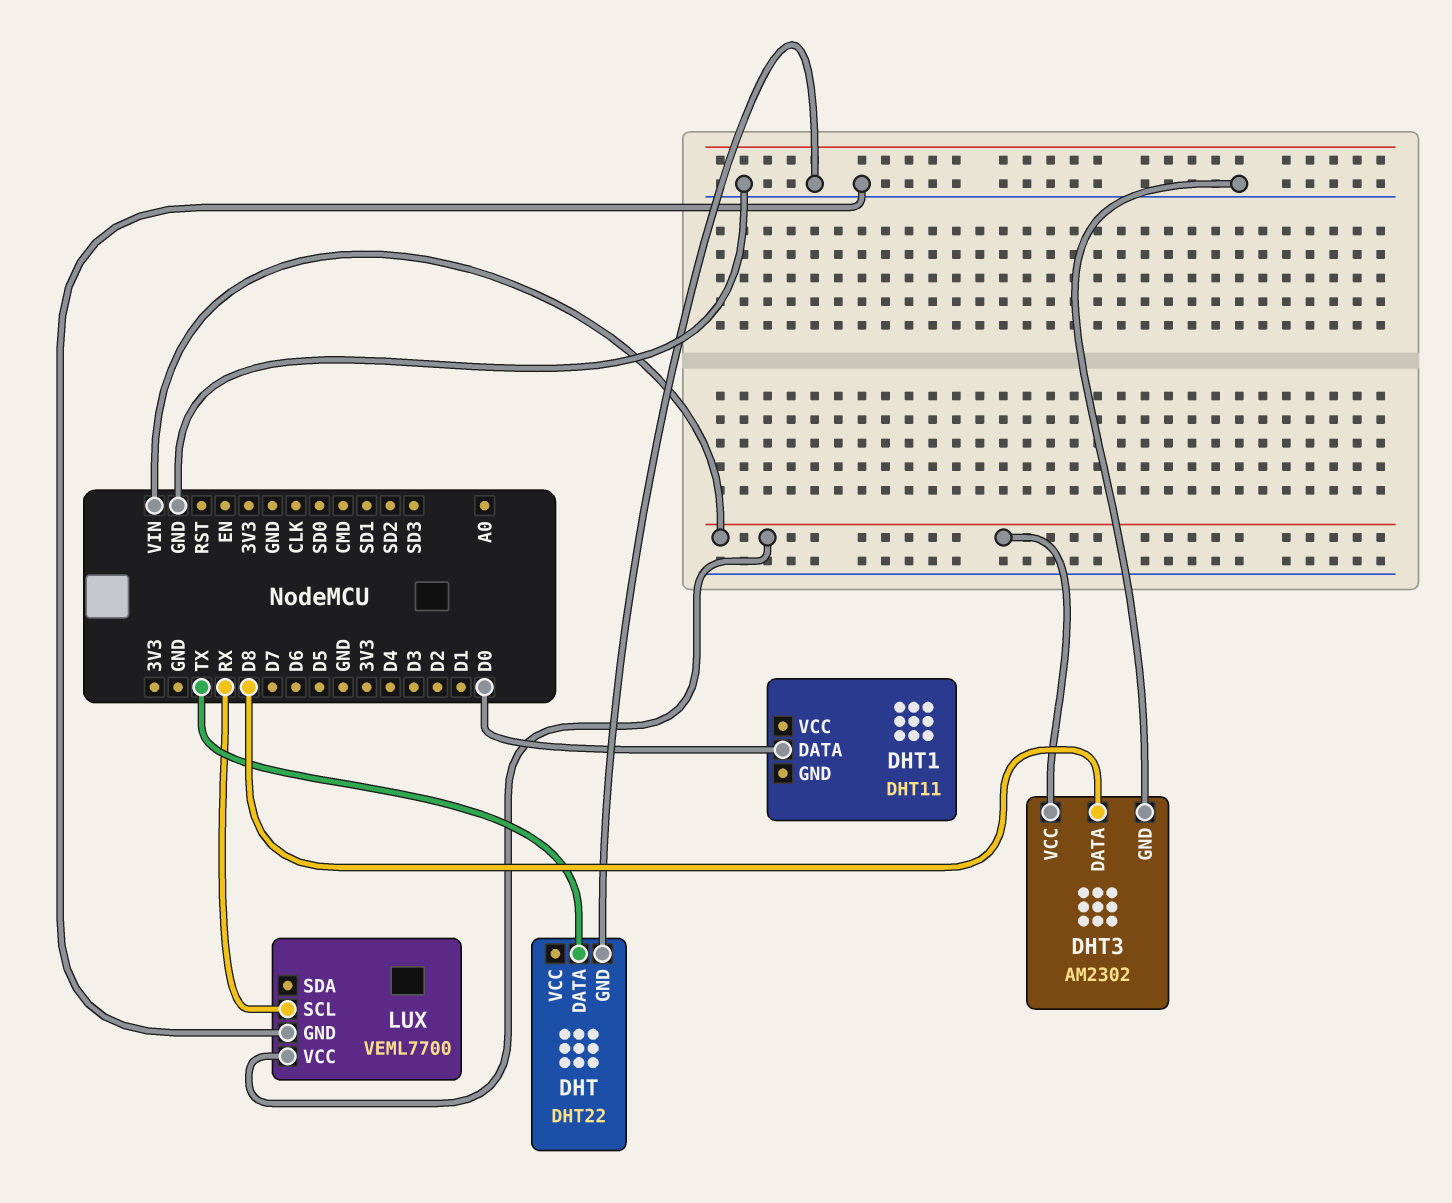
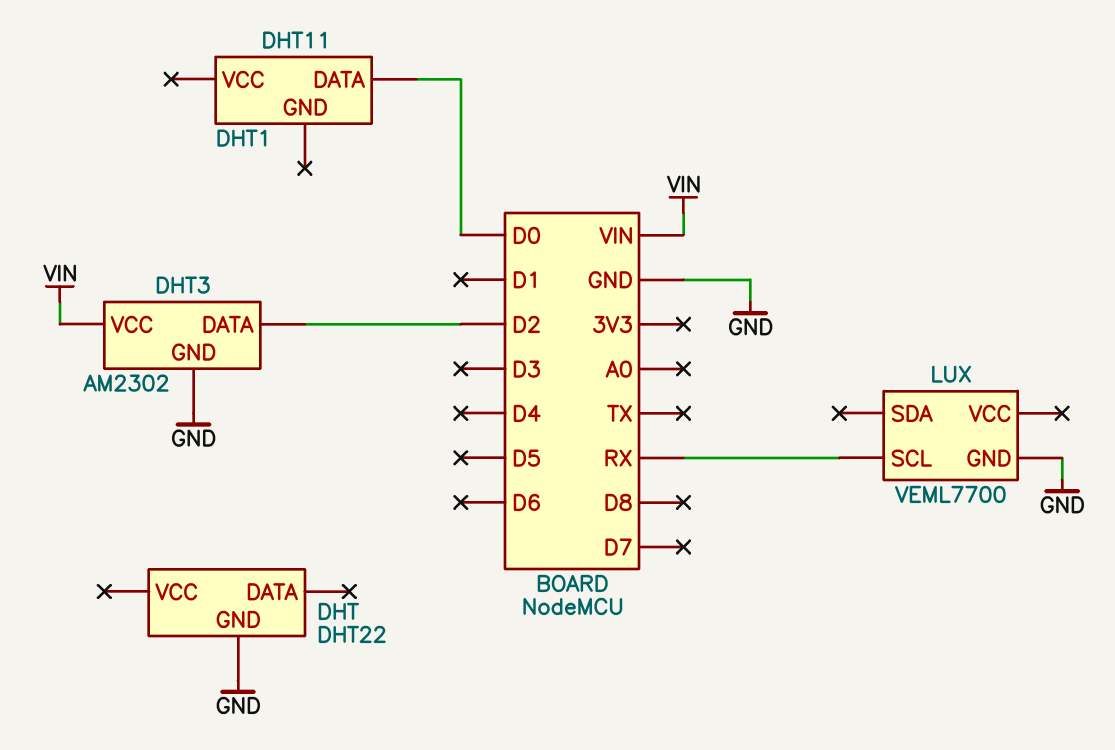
DHT pin DATA: TX -> none
DHT3 pin DATA: D8 -> D2
LUX pin VCC: VIN -> none

